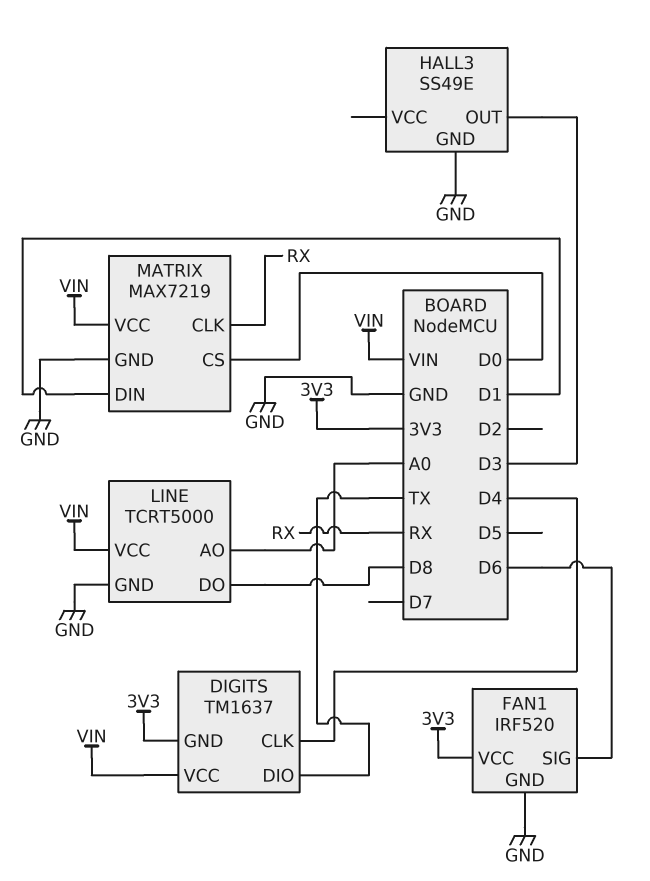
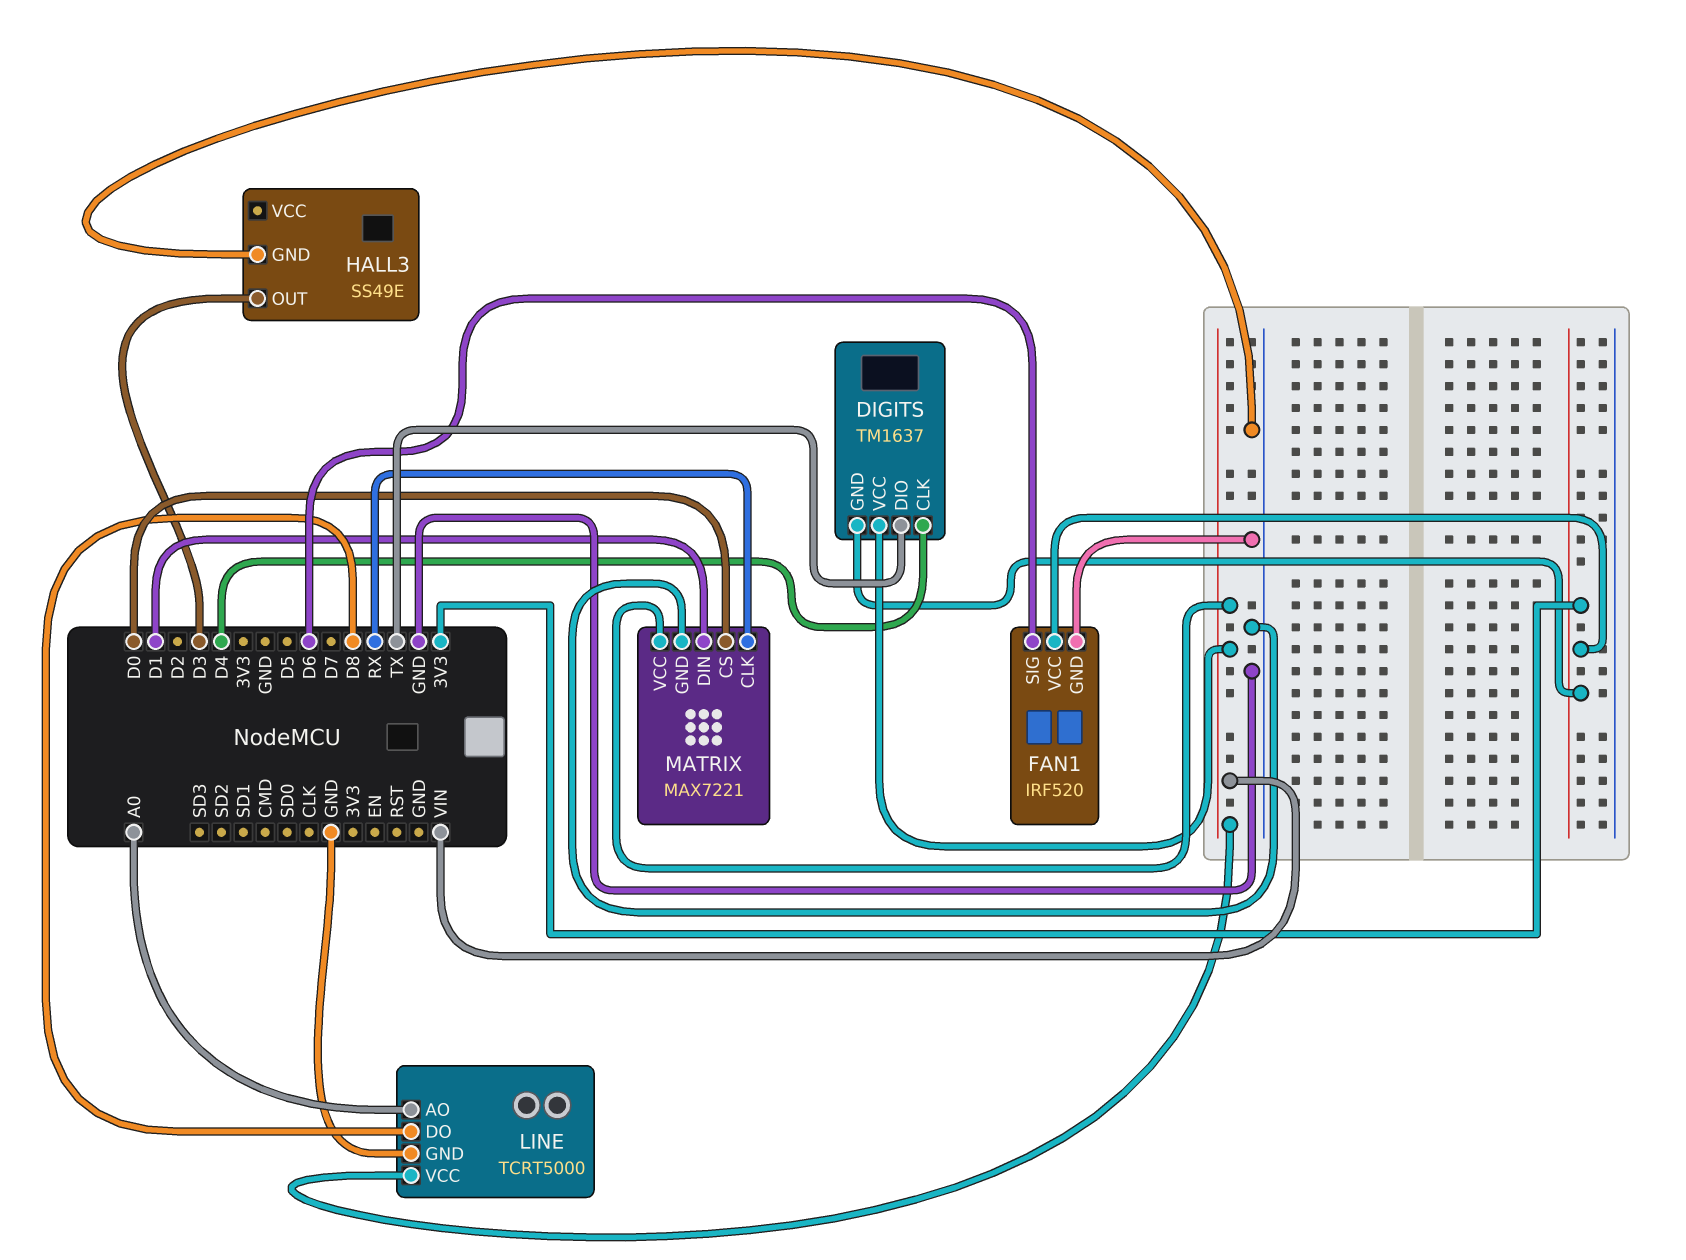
MATRIX: MAX7219 -> MAX7221

